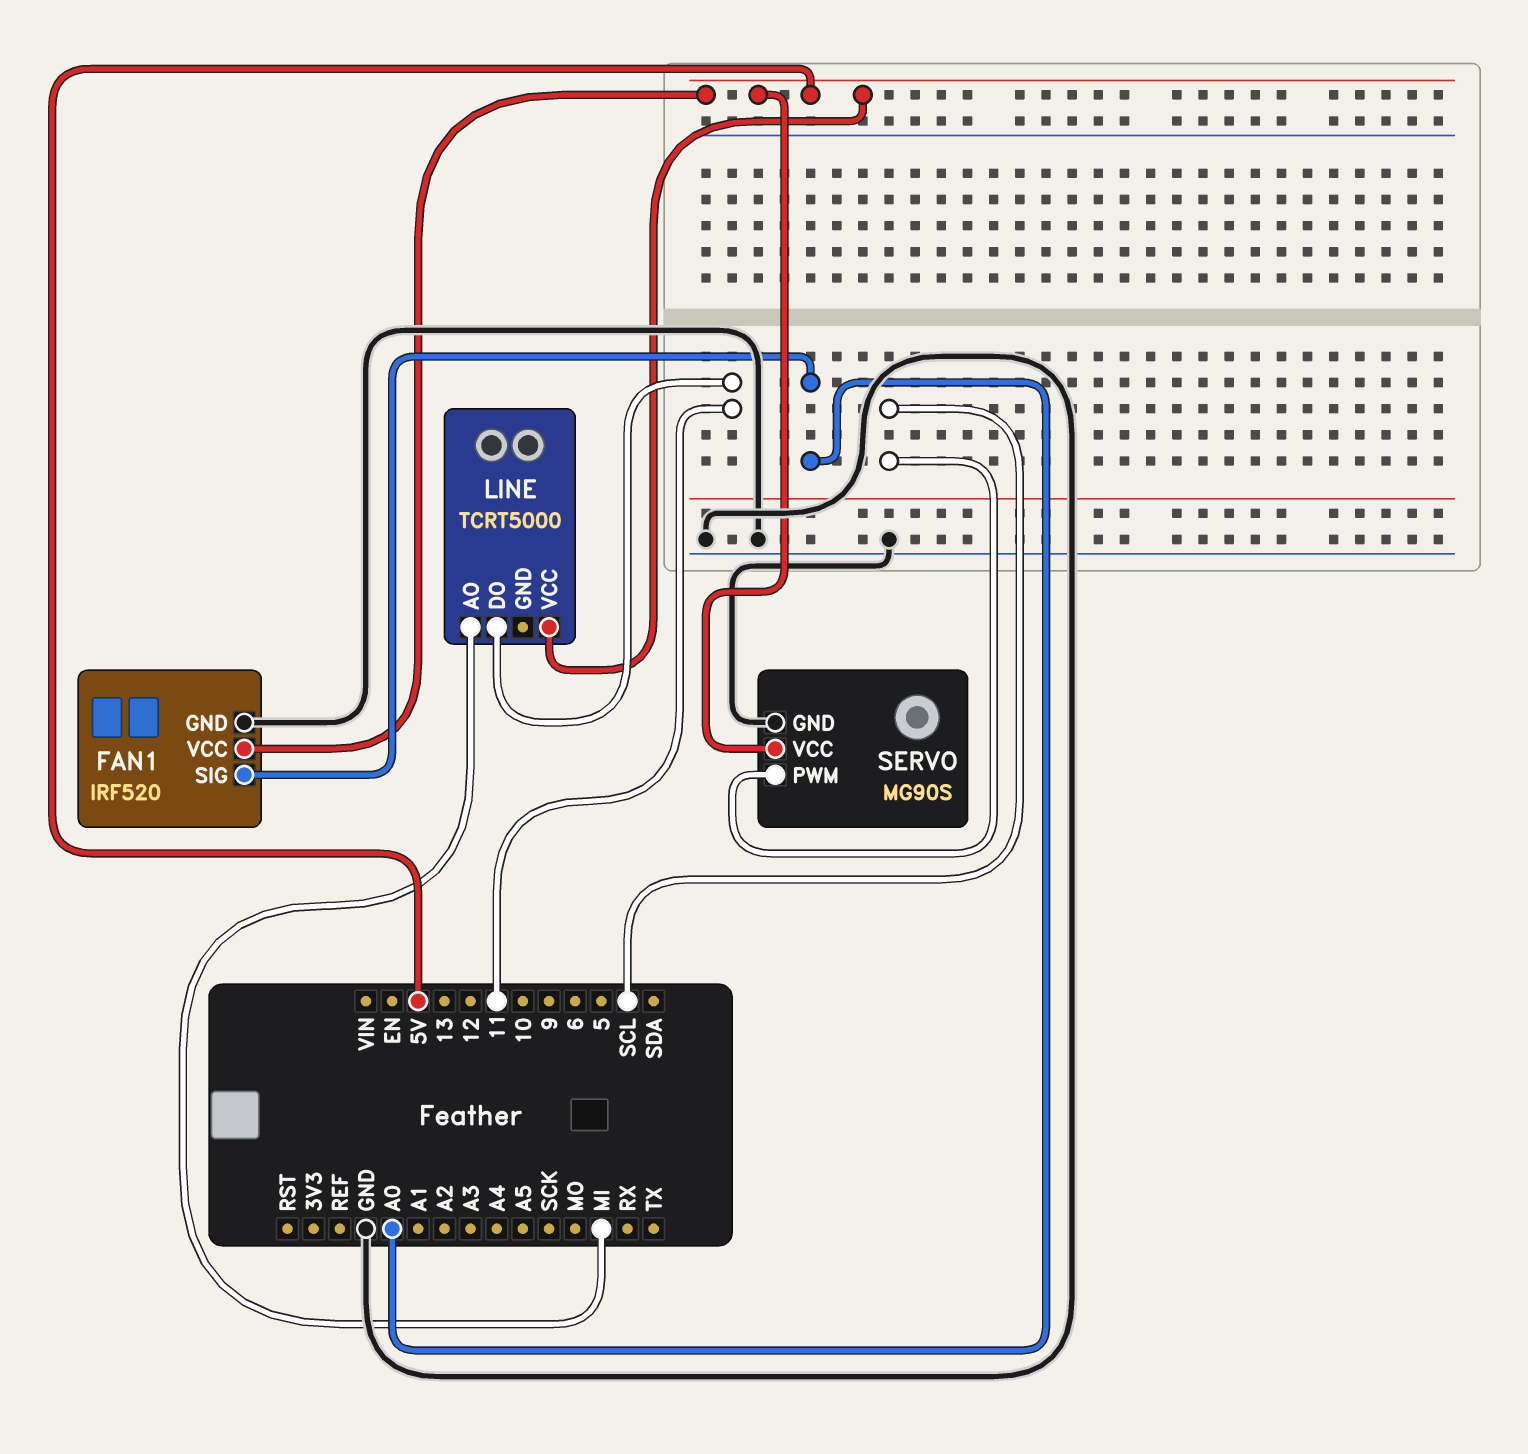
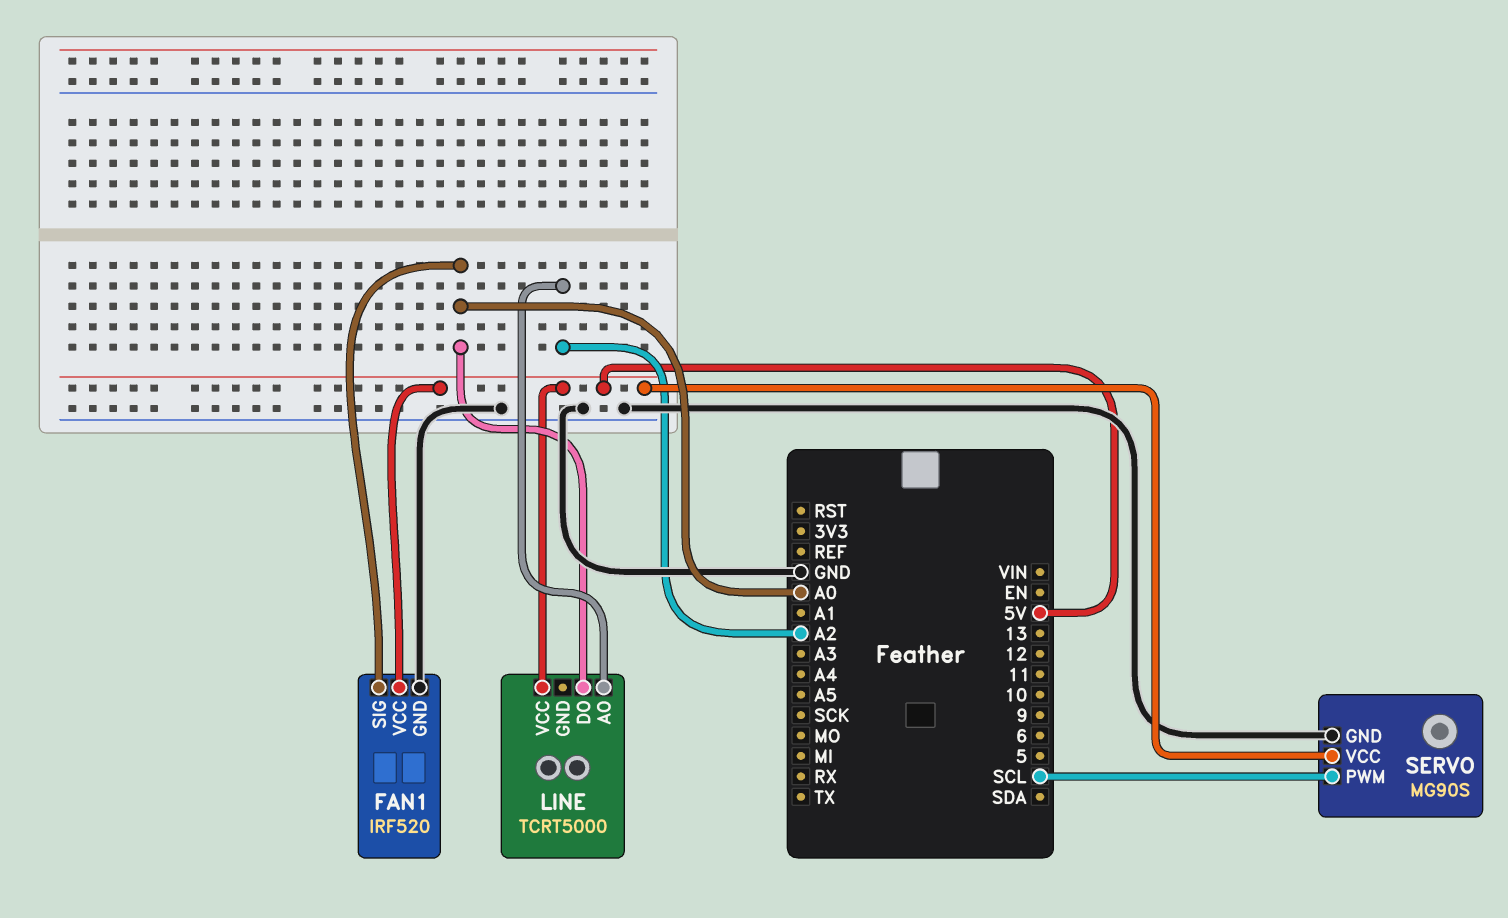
LINE pin AO: MI -> A2
LINE pin DO: 11 -> A0

